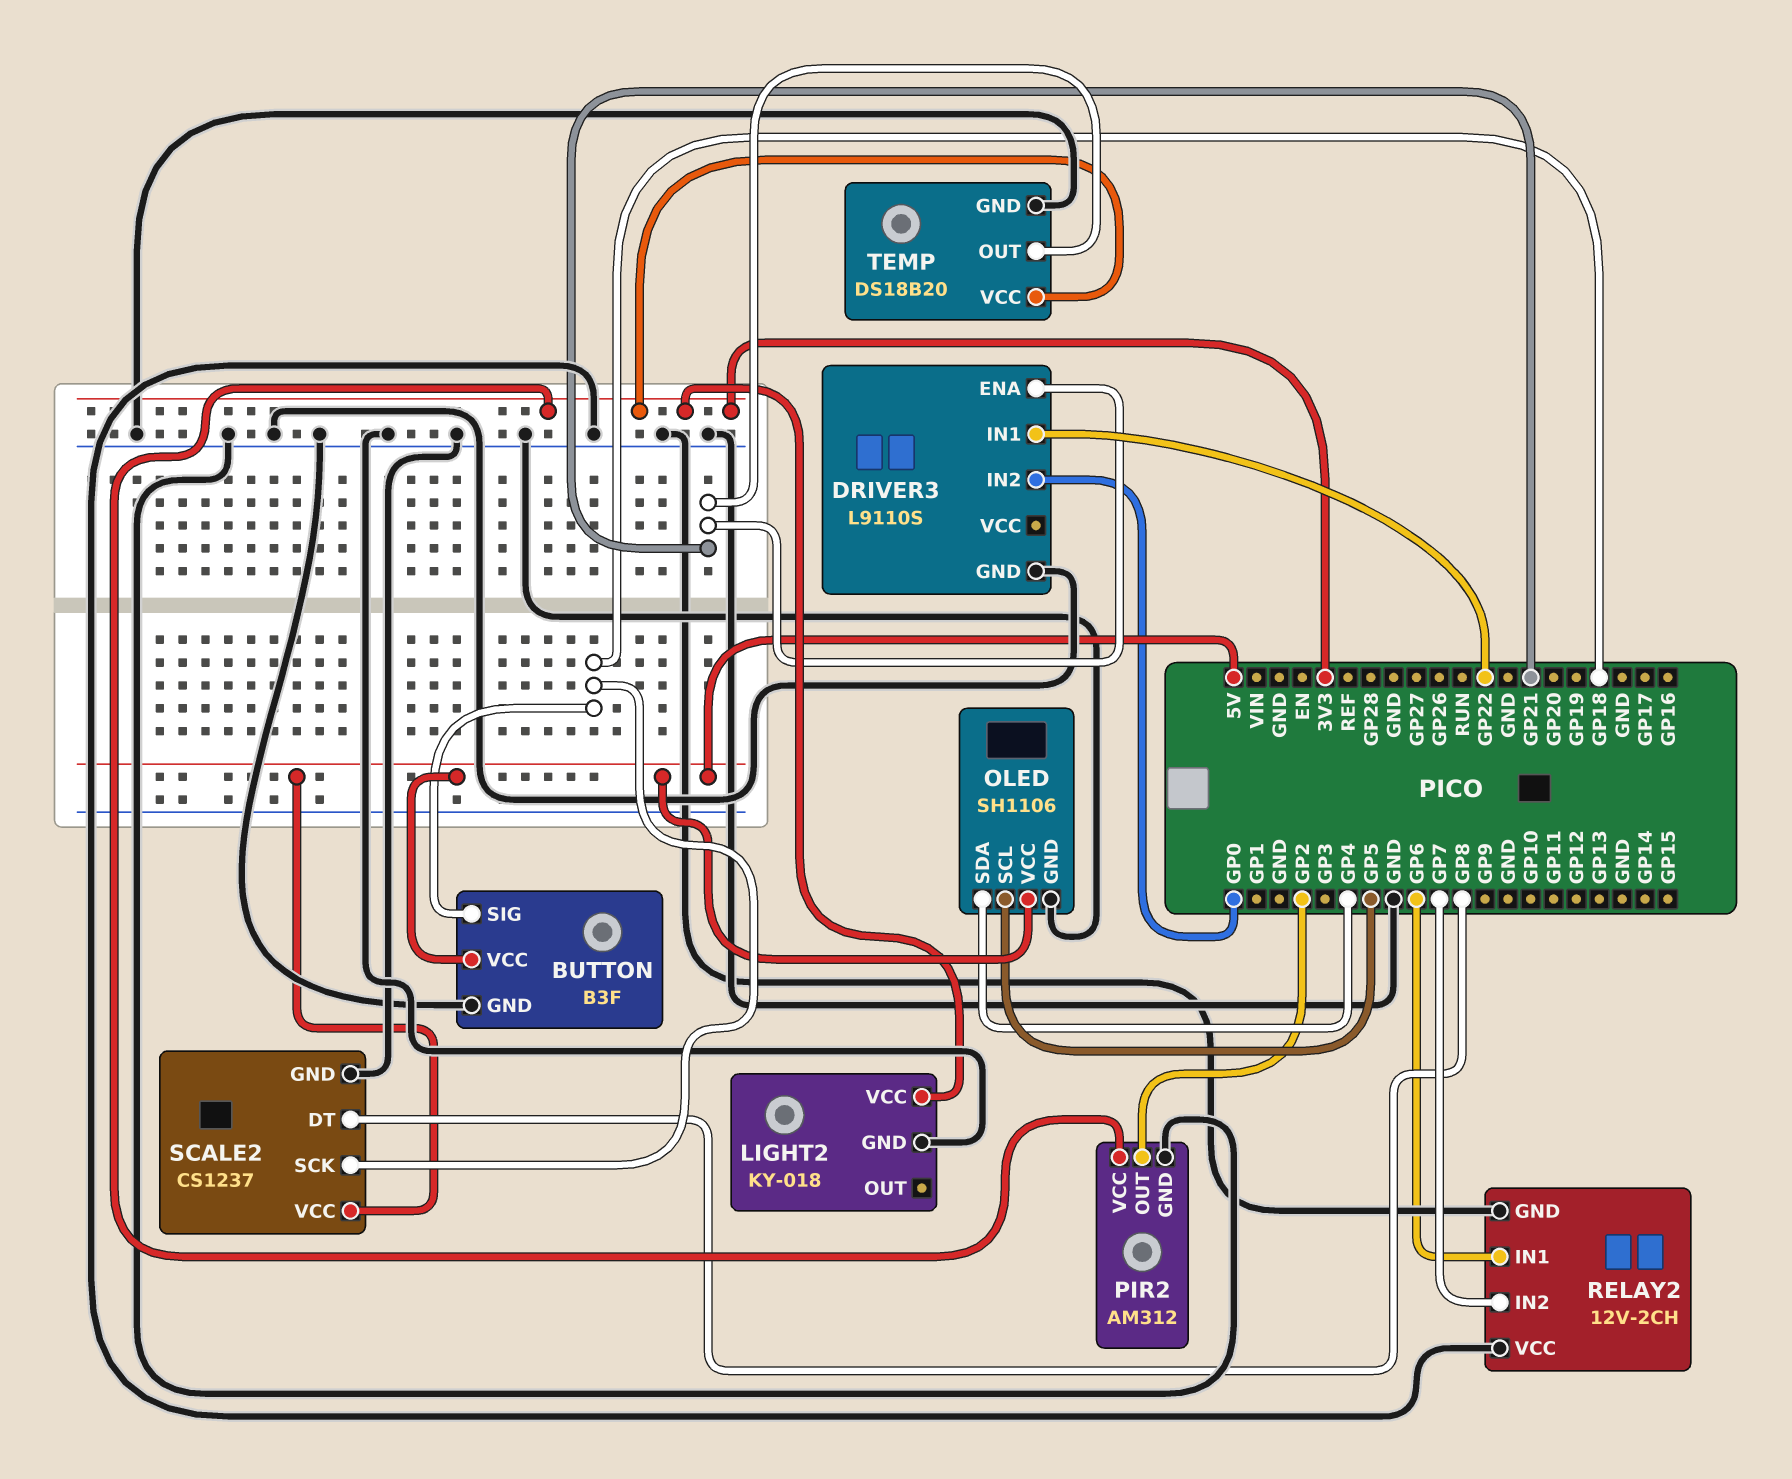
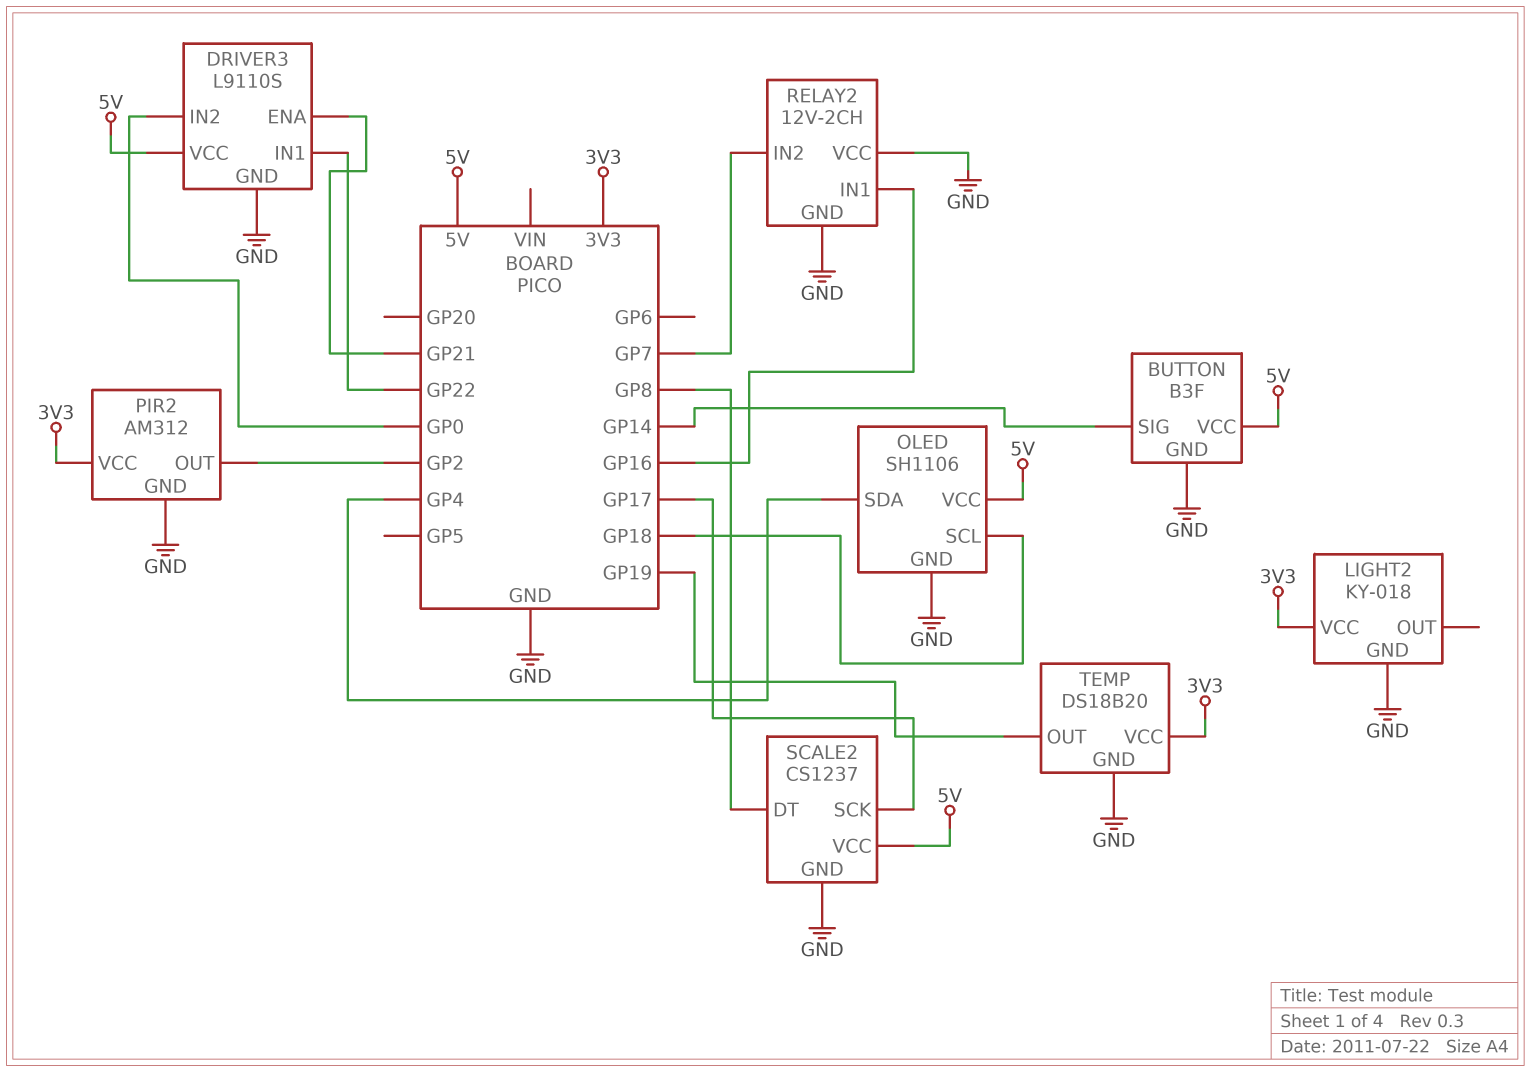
BUTTON pin SIG: GP18 -> GP14
DRIVER3 pin VCC: none -> 5V
OLED pin SCL: GP5 -> GP18
RELAY2 pin IN1: GP6 -> GP16
SCALE2 pin SCK: GP18 -> GP17
TEMP pin OUT: GP21 -> GP19

